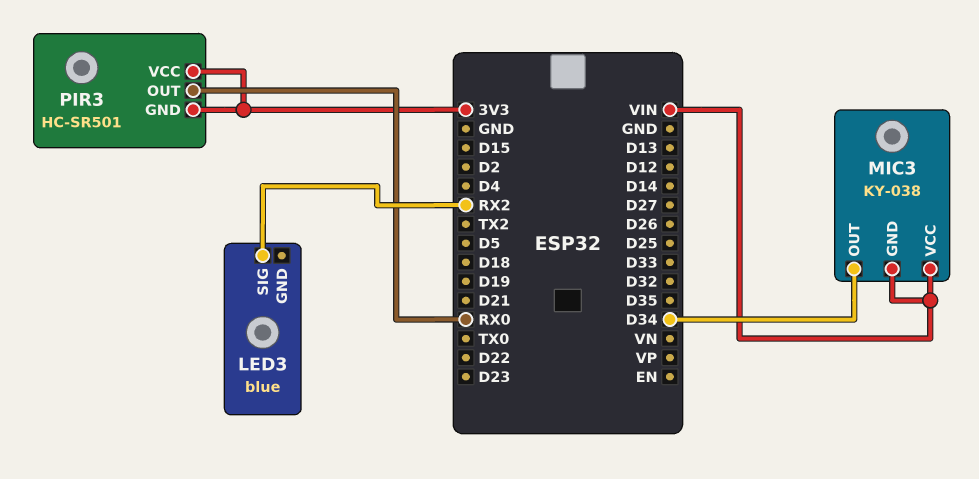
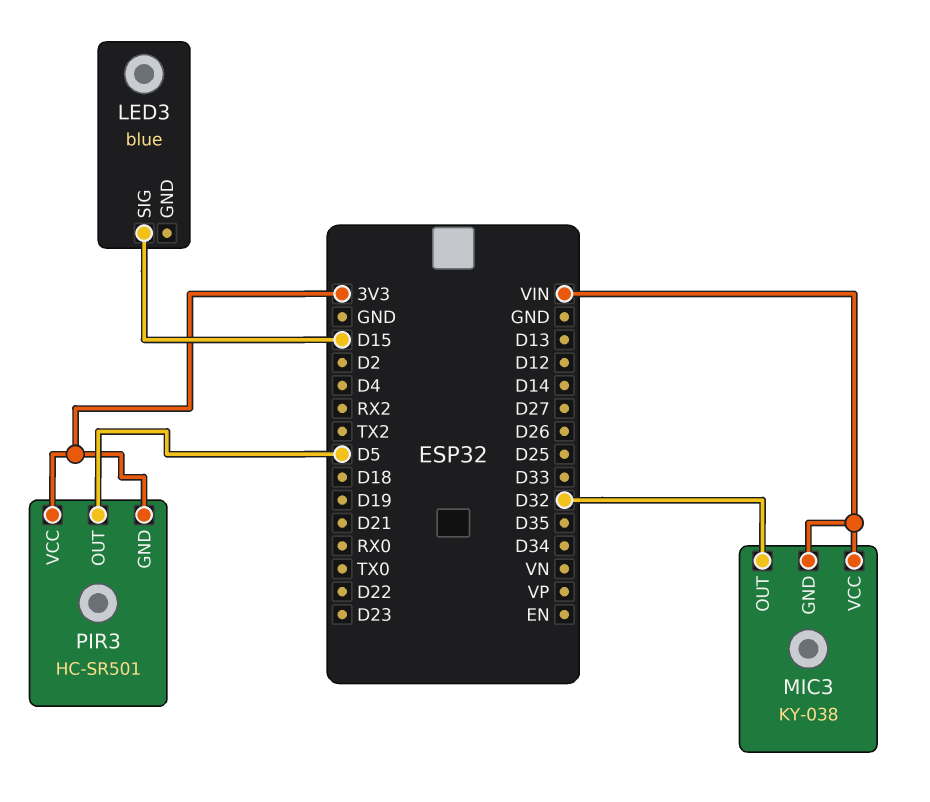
LED3 pin SIG: RX2 -> D15
MIC3 pin OUT: D34 -> D32
PIR3 pin OUT: RX0 -> D5

